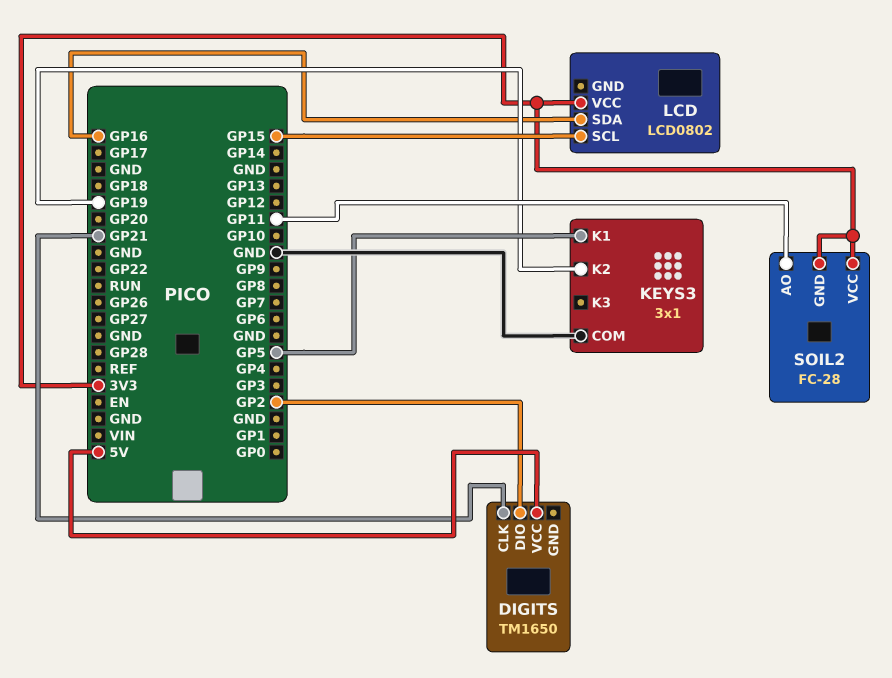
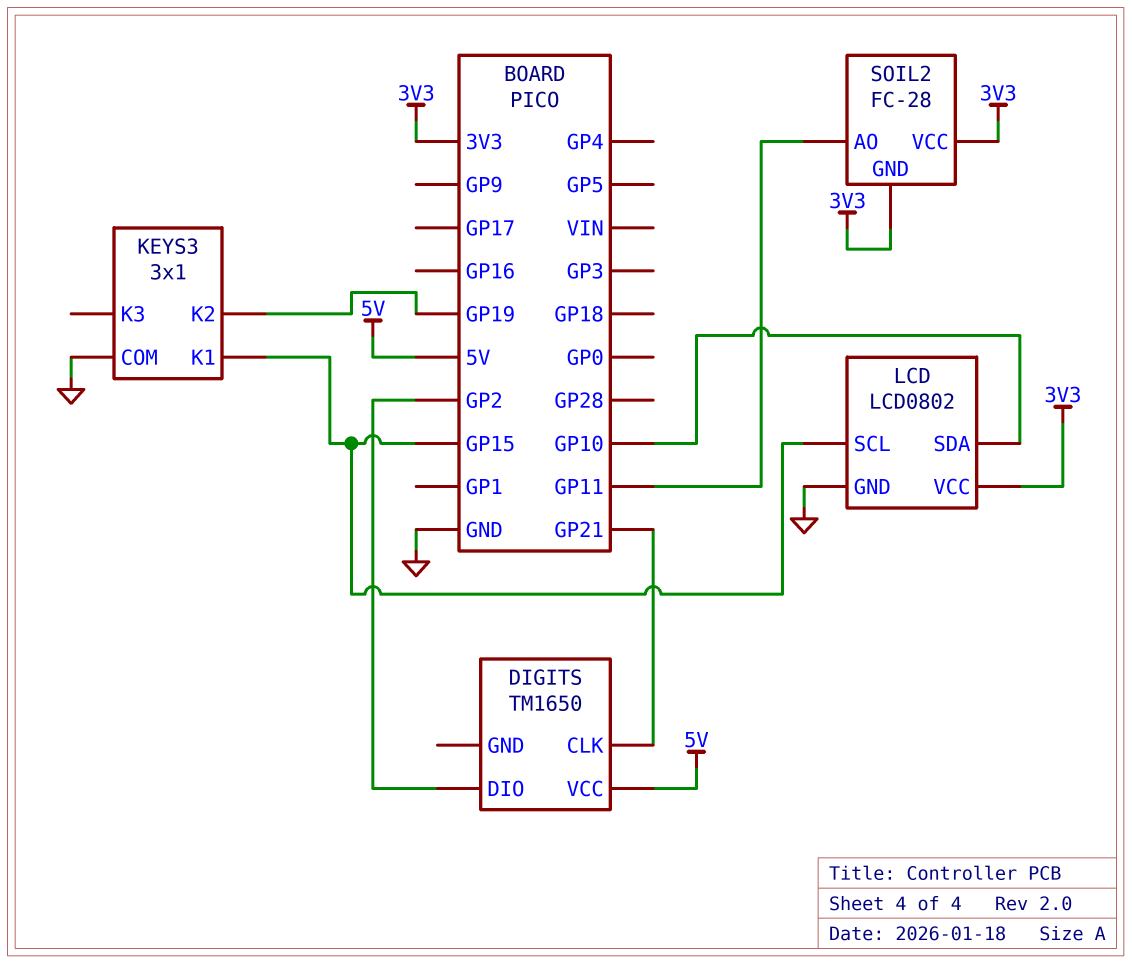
KEYS3 pin K1: GP5 -> GP15
LCD pin GND: none -> GND
LCD pin SDA: GP16 -> GP10

